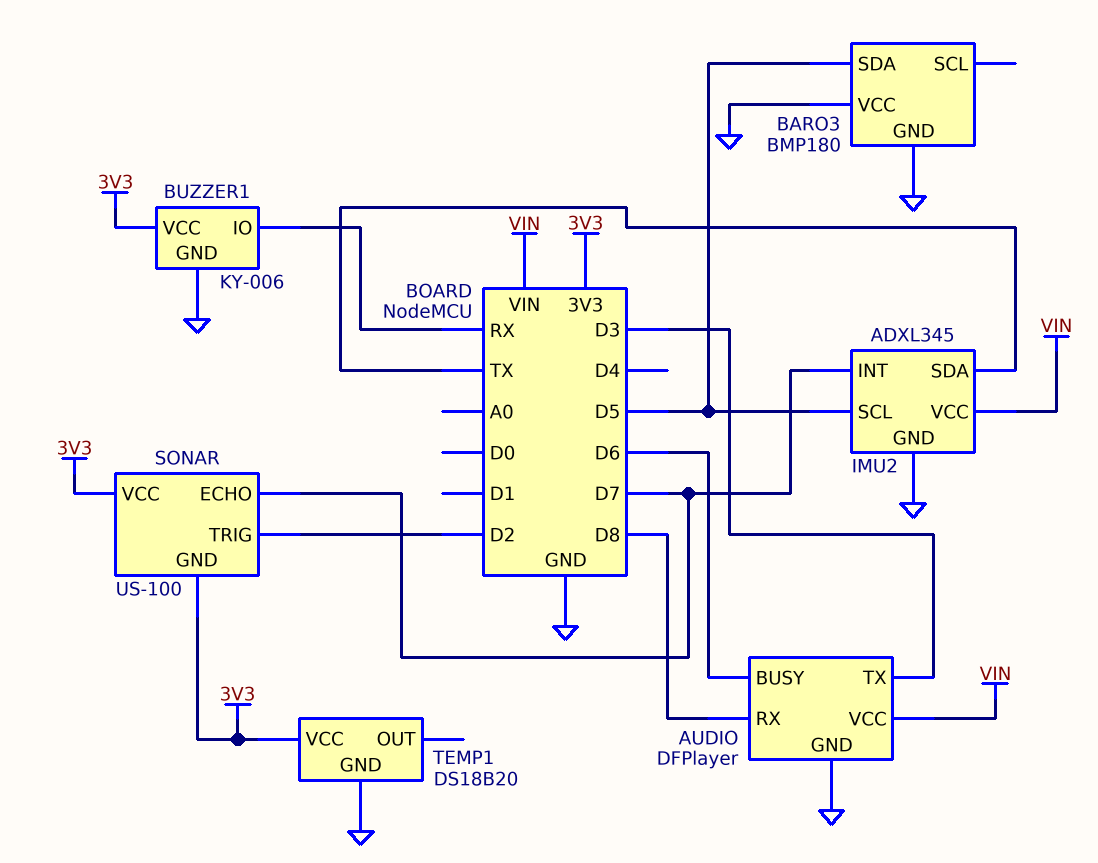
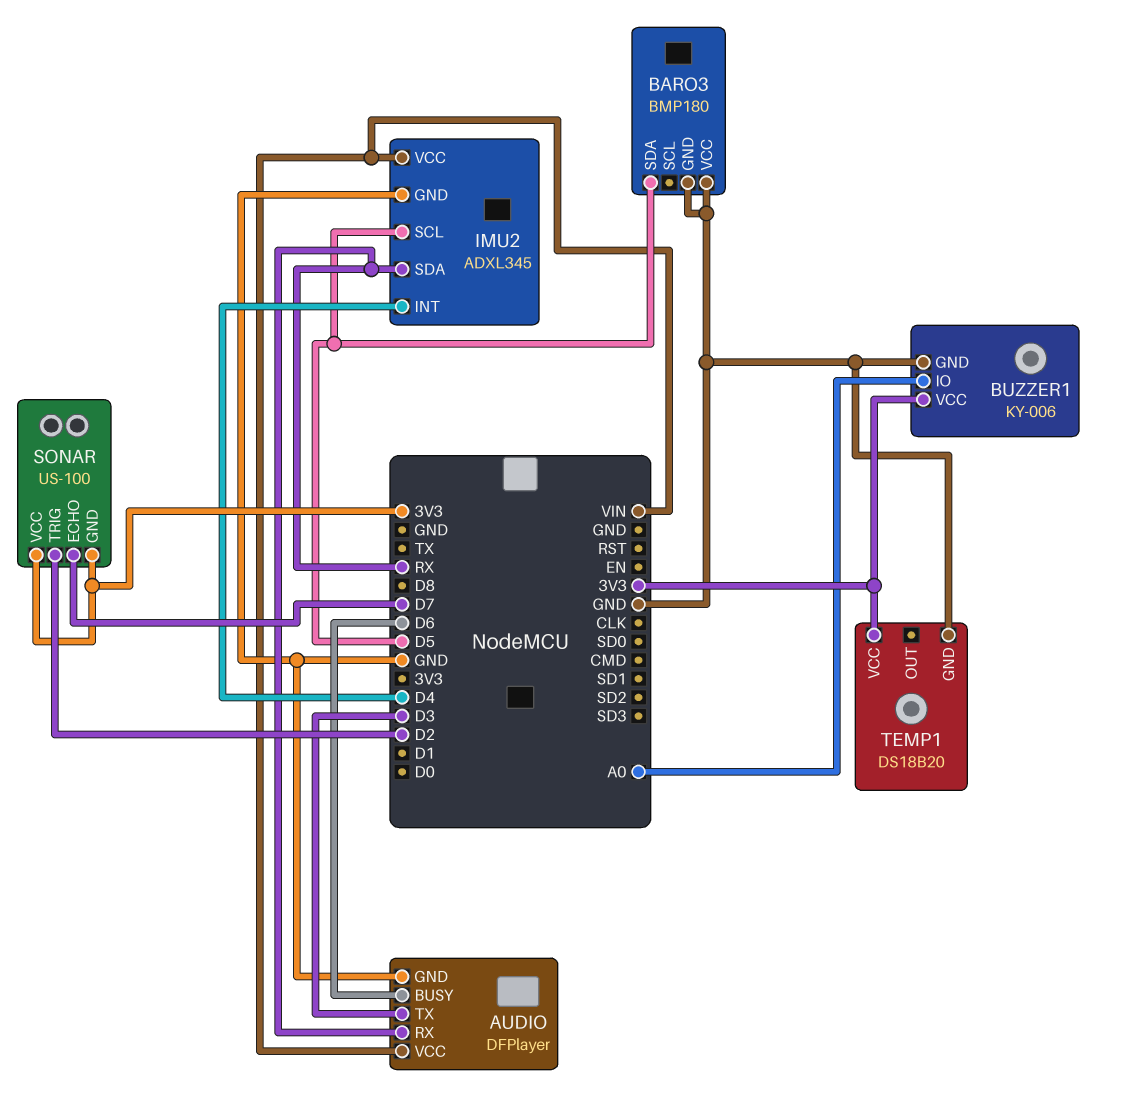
AUDIO pin RX: D8 -> RX
BUZZER1 pin IO: RX -> A0
IMU2 pin INT: D7 -> D4
IMU2 pin SDA: TX -> RX

